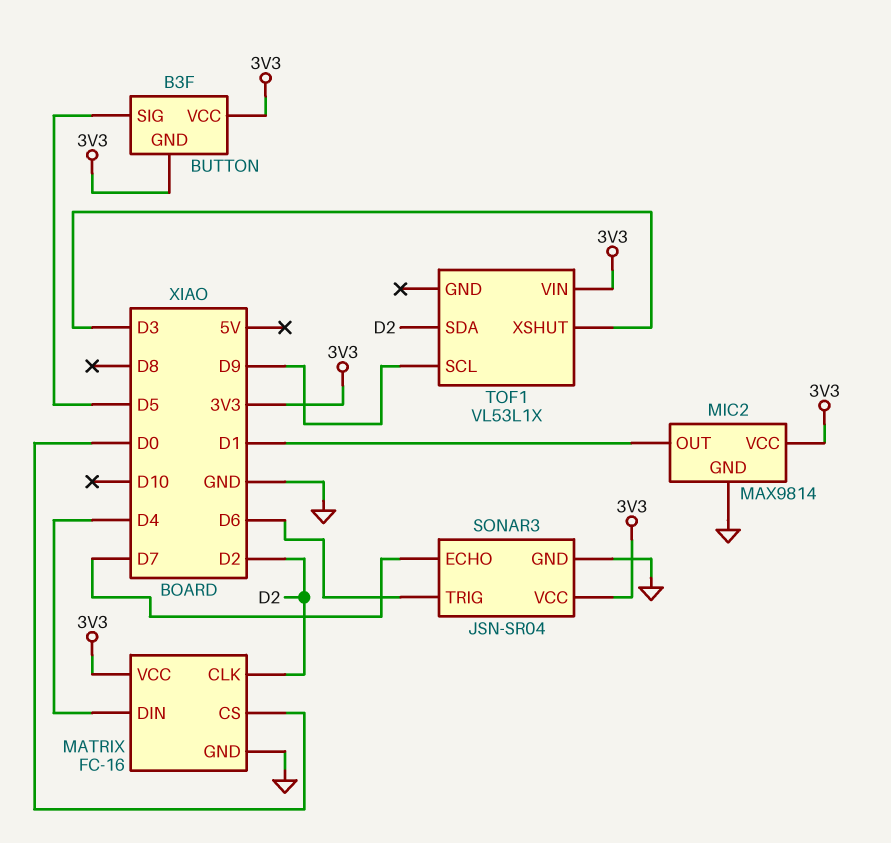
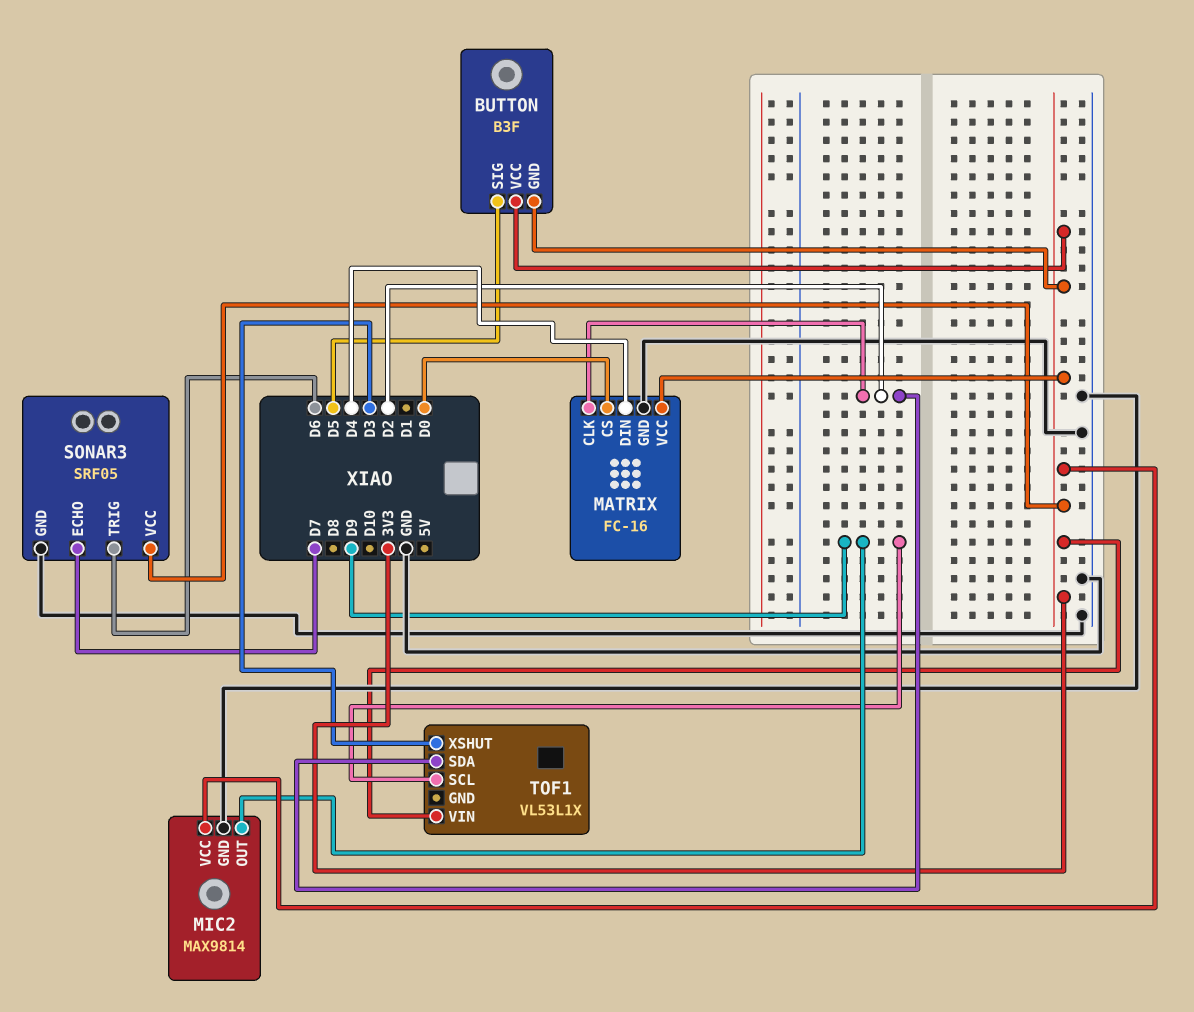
MIC2 pin OUT: D1 -> D9
SONAR3: JSN-SR04 -> SRF05

